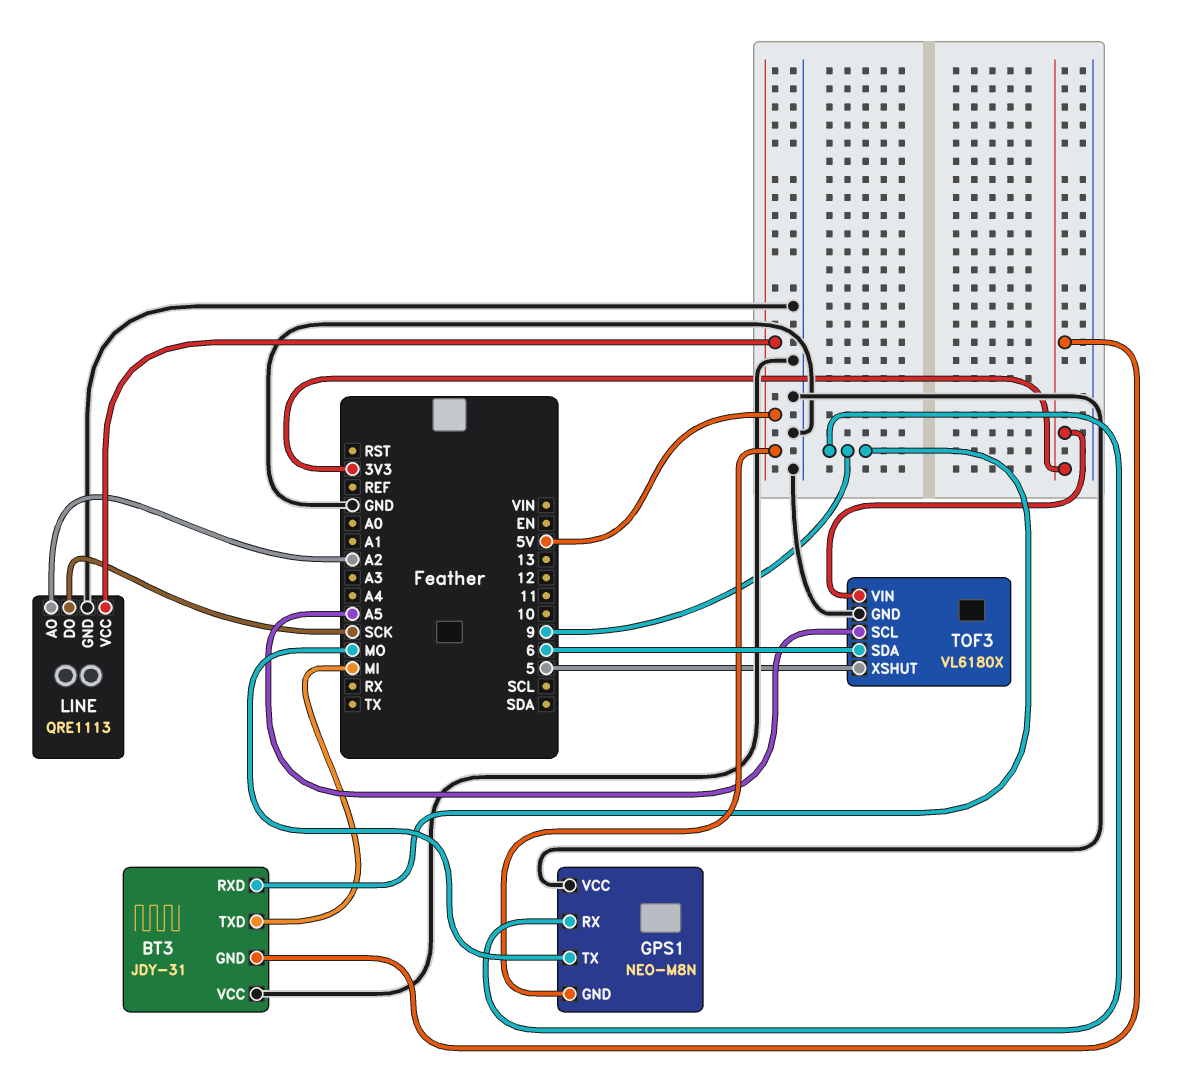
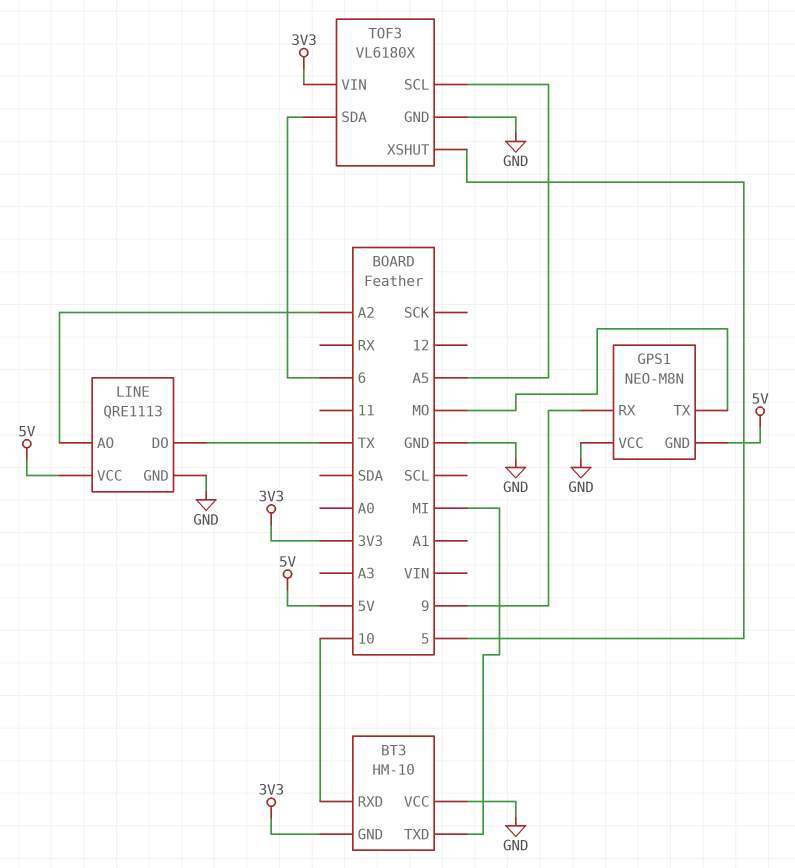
BT3: JDY-31 -> HM-10
BT3 pin RXD: 9 -> 10
LINE pin DO: SCK -> TX

